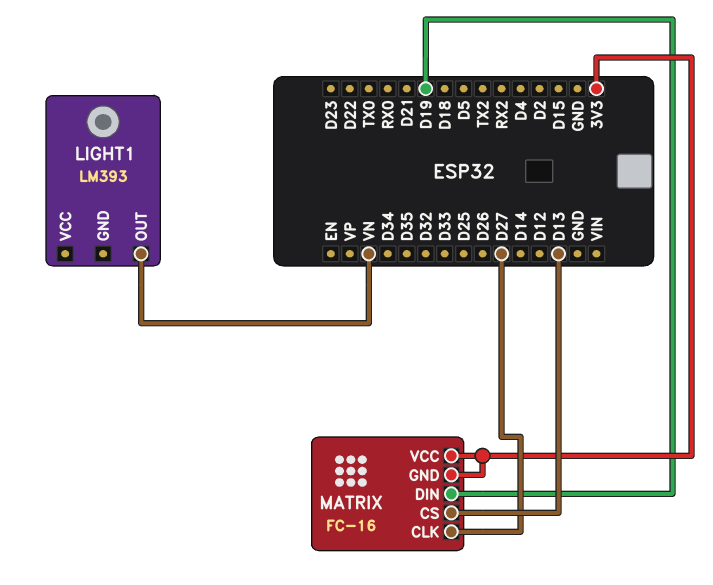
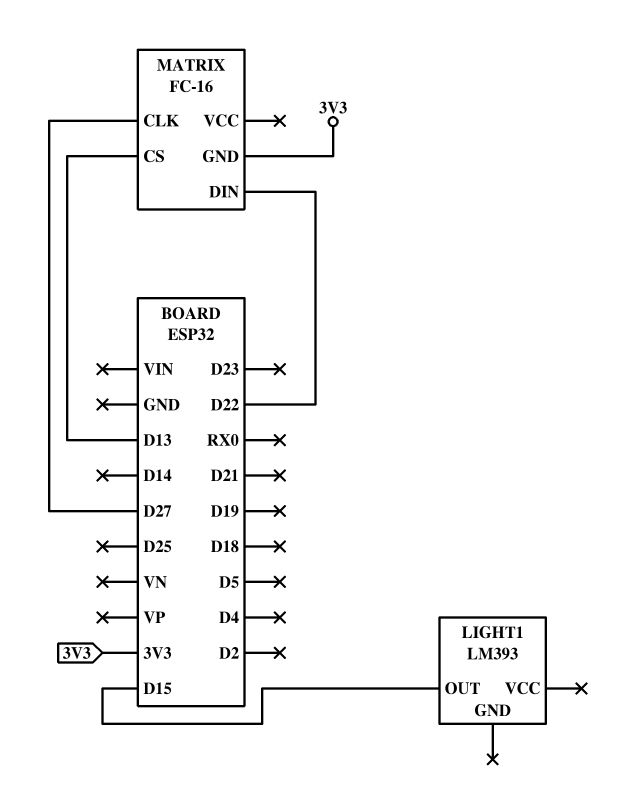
LIGHT1 pin OUT: VN -> D15
MATRIX pin DIN: D19 -> D22
MATRIX pin VCC: 3V3 -> none

